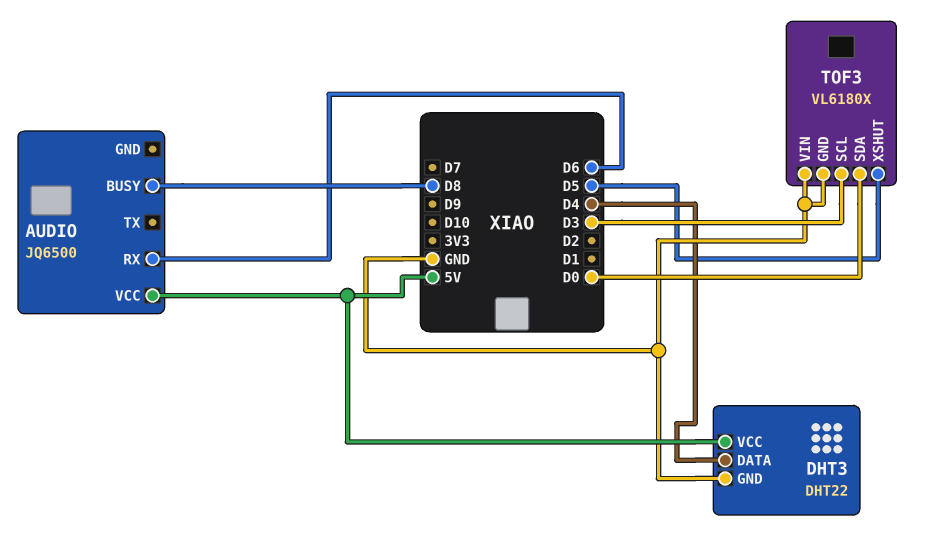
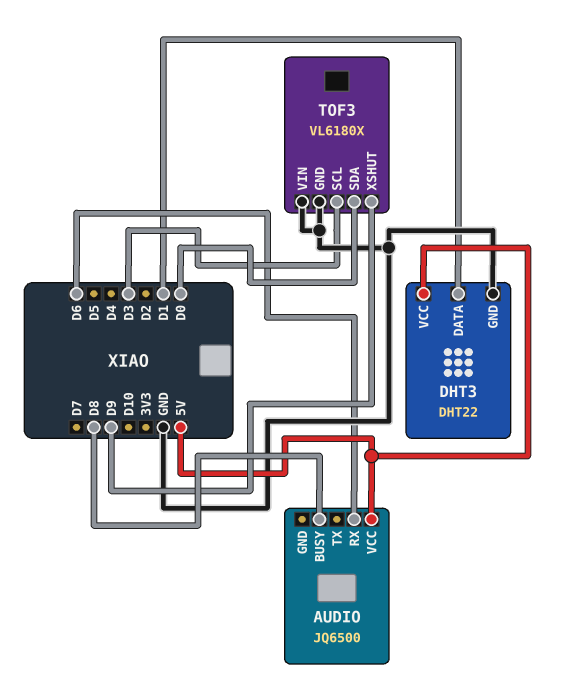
DHT3 pin DATA: D4 -> D1
TOF3 pin XSHUT: D5 -> D9

